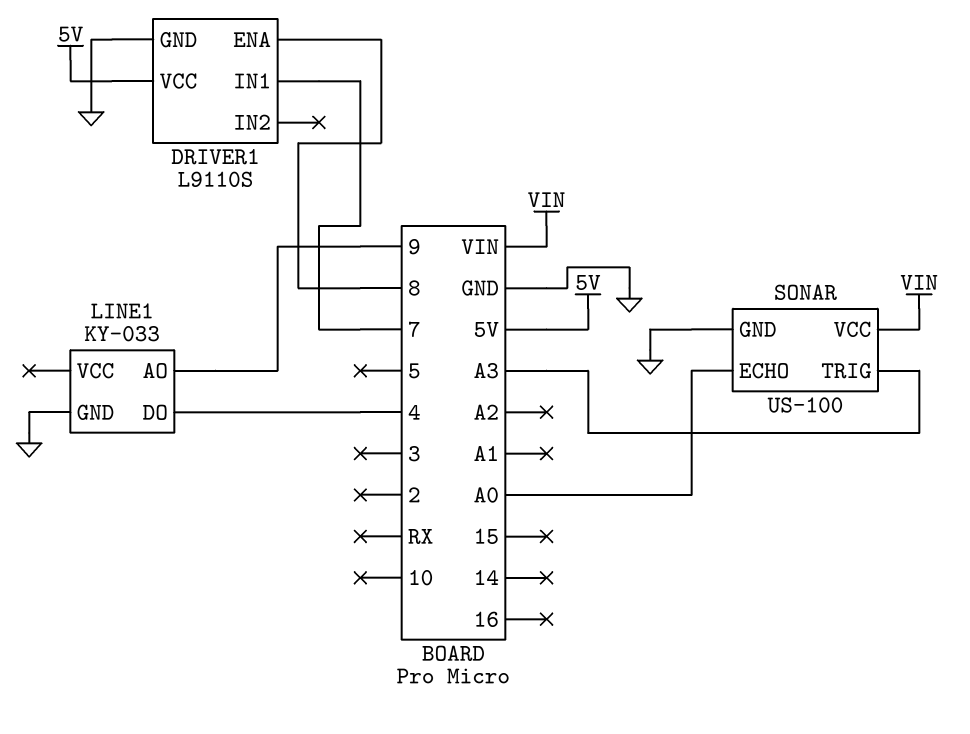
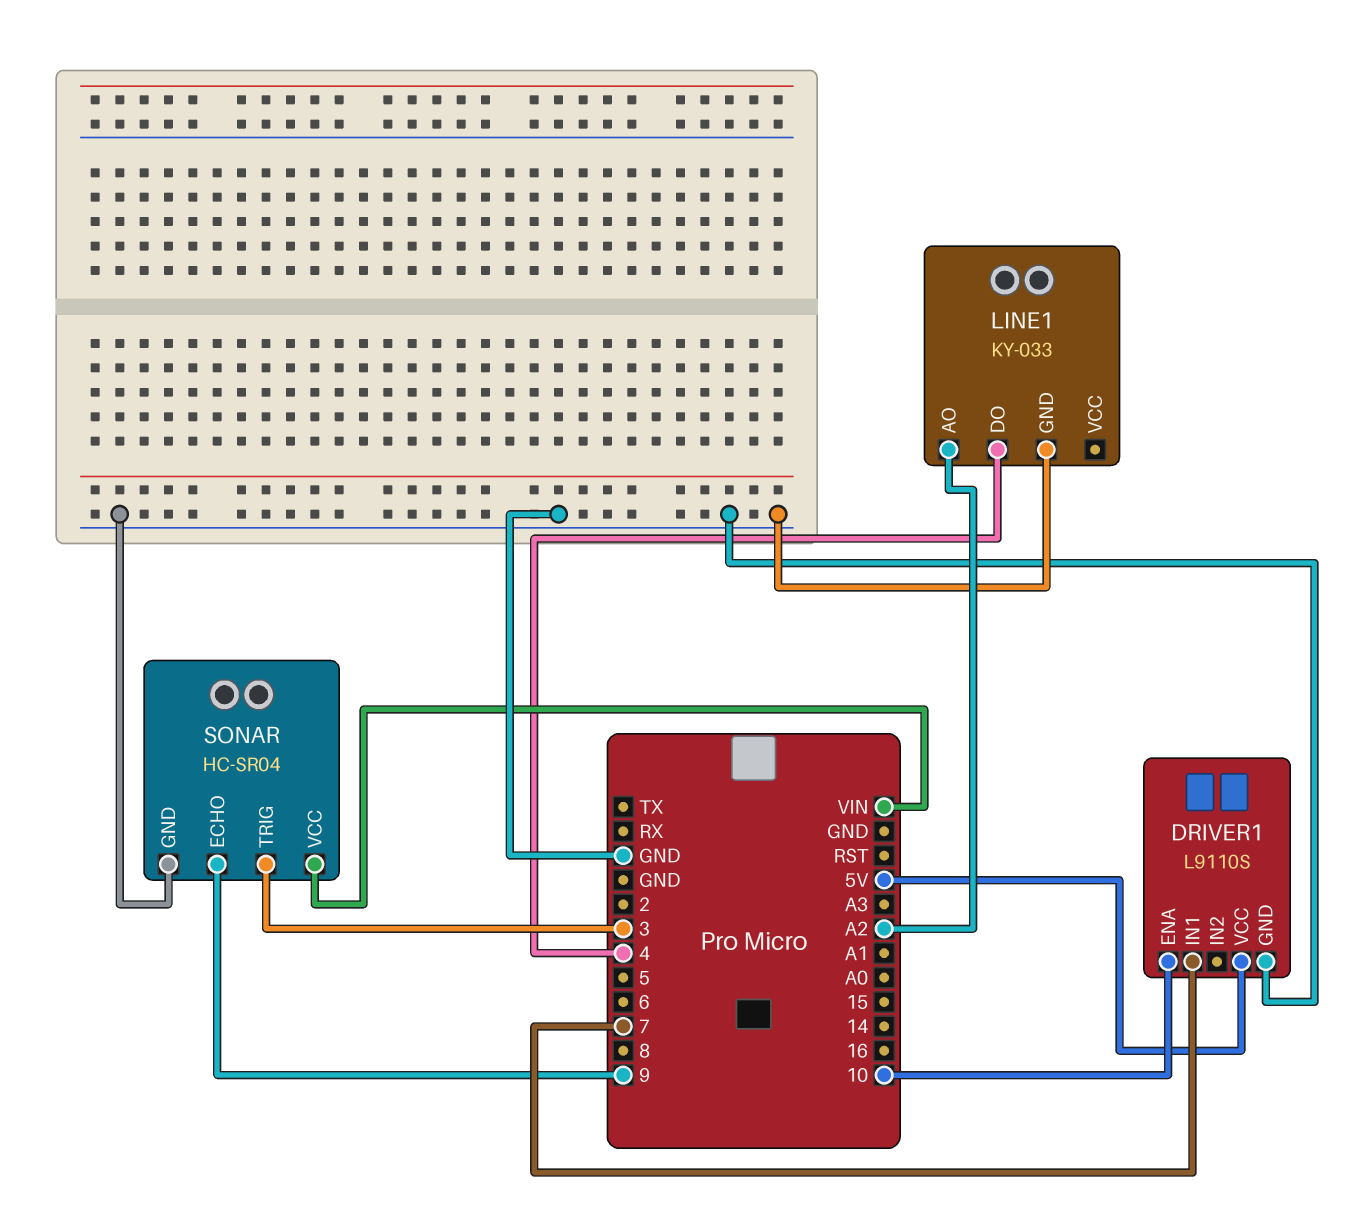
DRIVER1 pin ENA: 8 -> 10
LINE1 pin AO: 9 -> A2
SONAR: US-100 -> HC-SR04
SONAR pin ECHO: A0 -> 9
SONAR pin TRIG: A3 -> 3

